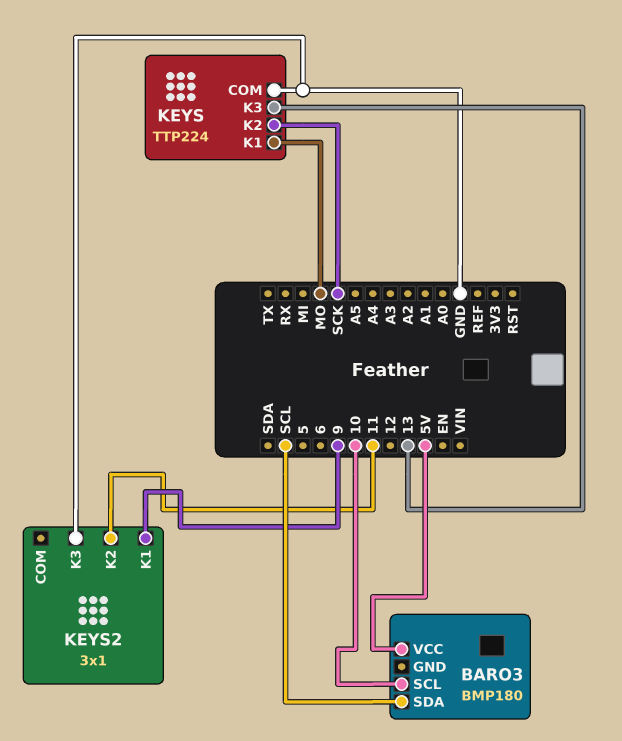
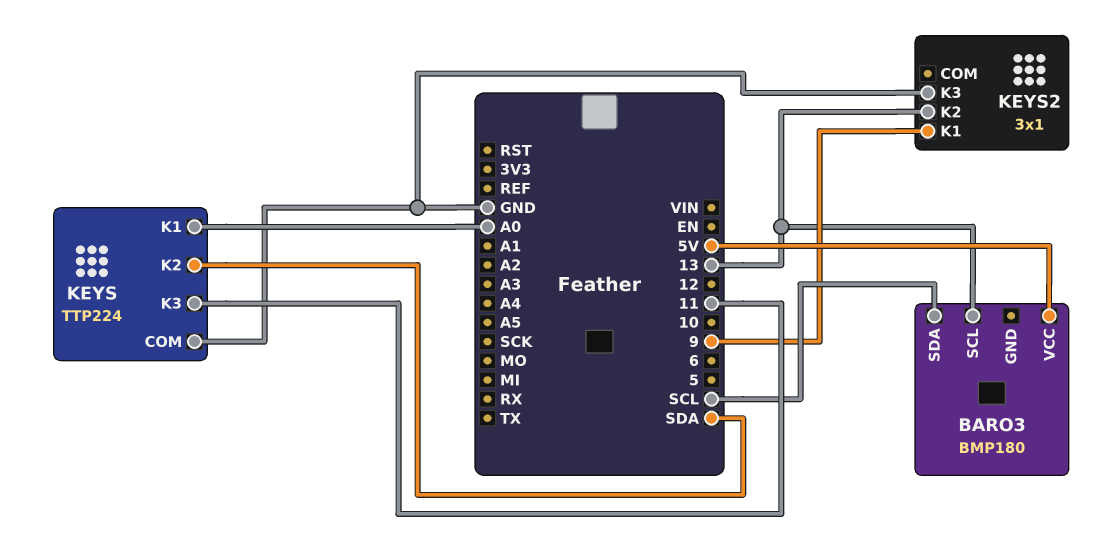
BARO3 pin SCL: 10 -> 13
KEYS pin K1: MO -> A0
KEYS pin K2: SCK -> SDA
KEYS pin K3: 13 -> 11
KEYS2 pin K2: 11 -> 13

